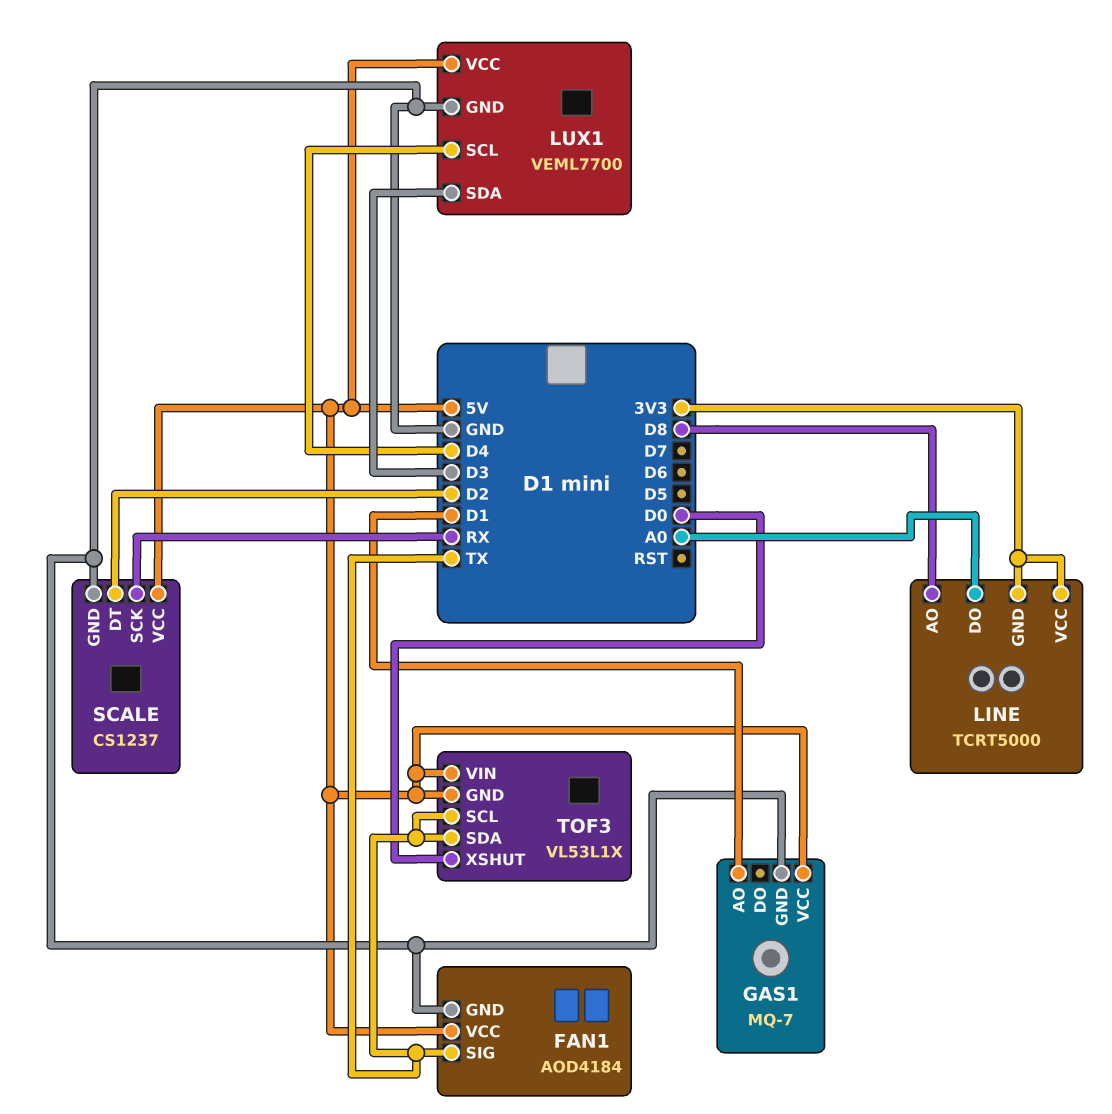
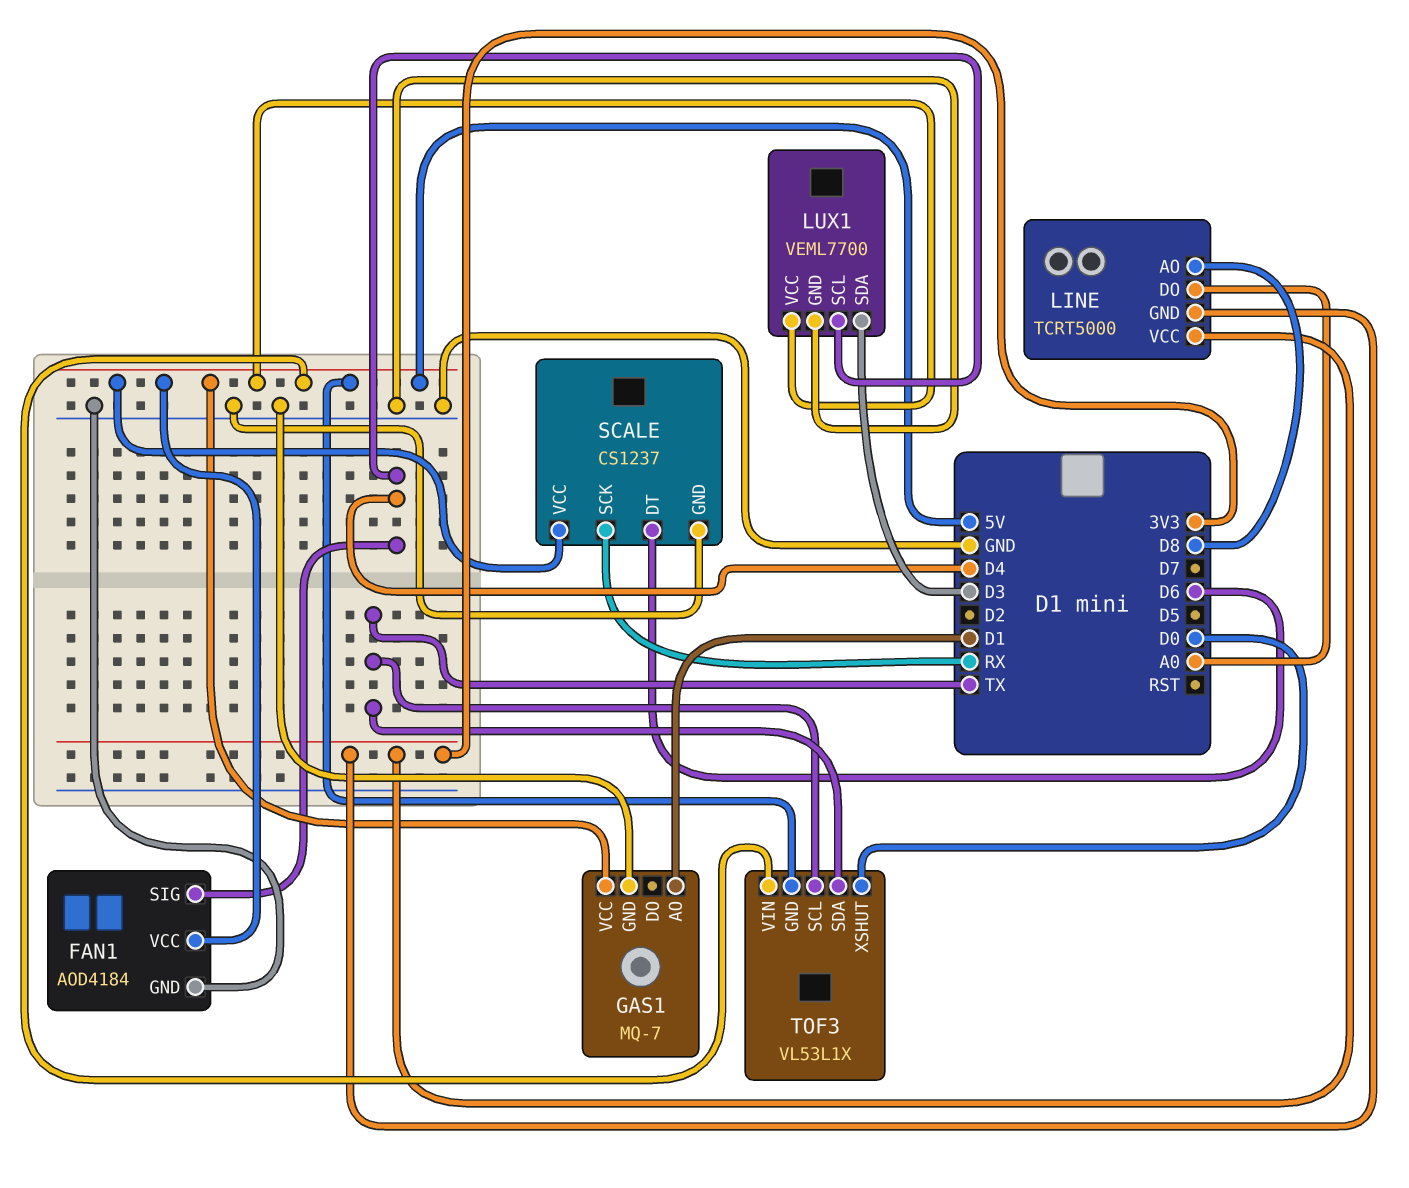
FAN1 pin SIG: TX -> D4
SCALE pin DT: D2 -> D6

